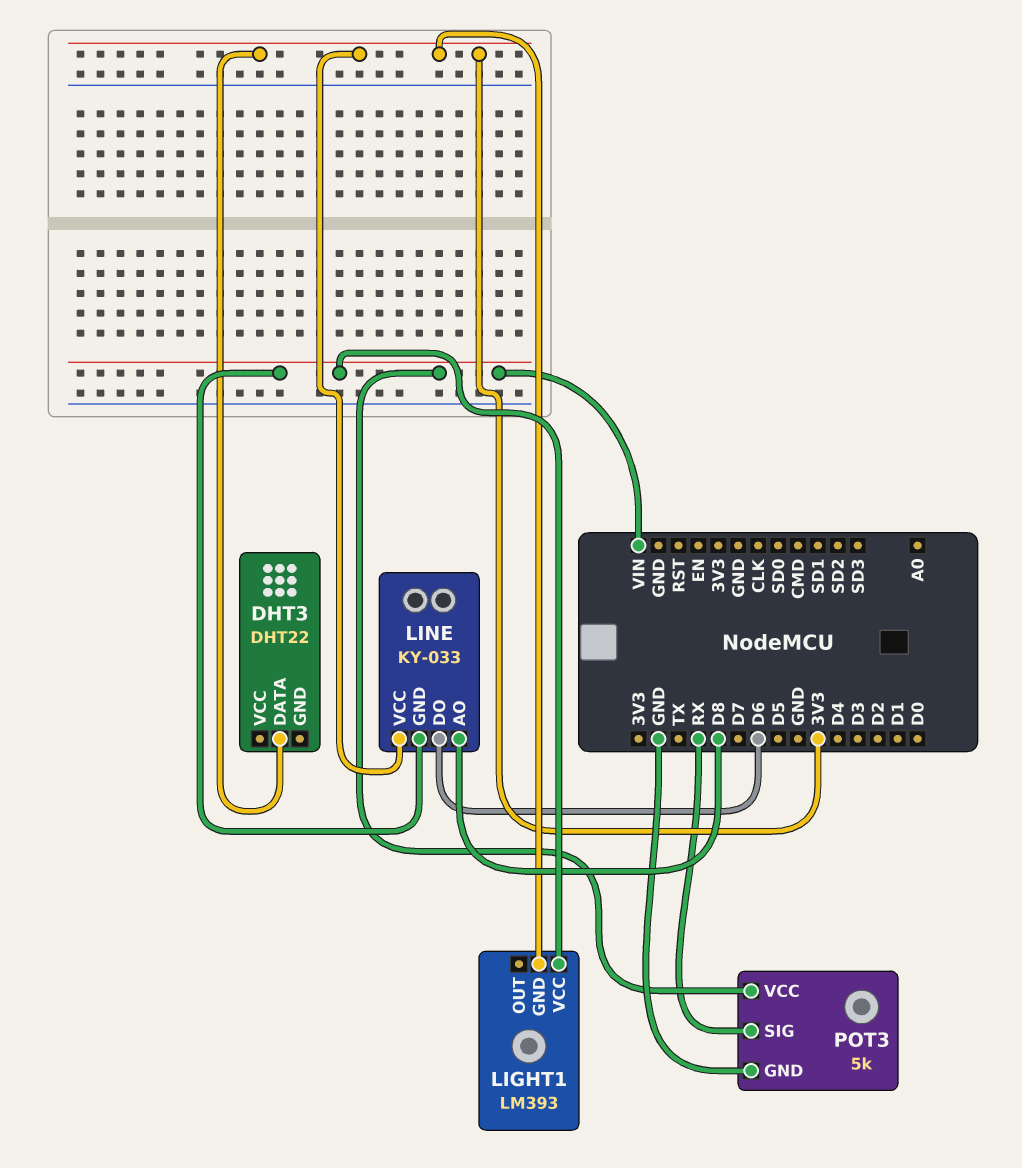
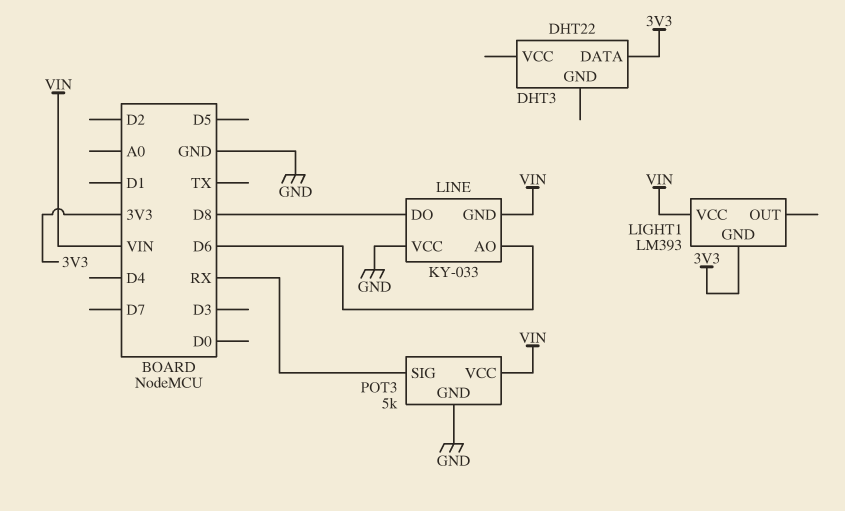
LINE pin AO: D8 -> D6
LINE pin DO: D6 -> D8
LINE pin VCC: 3V3 -> GND

